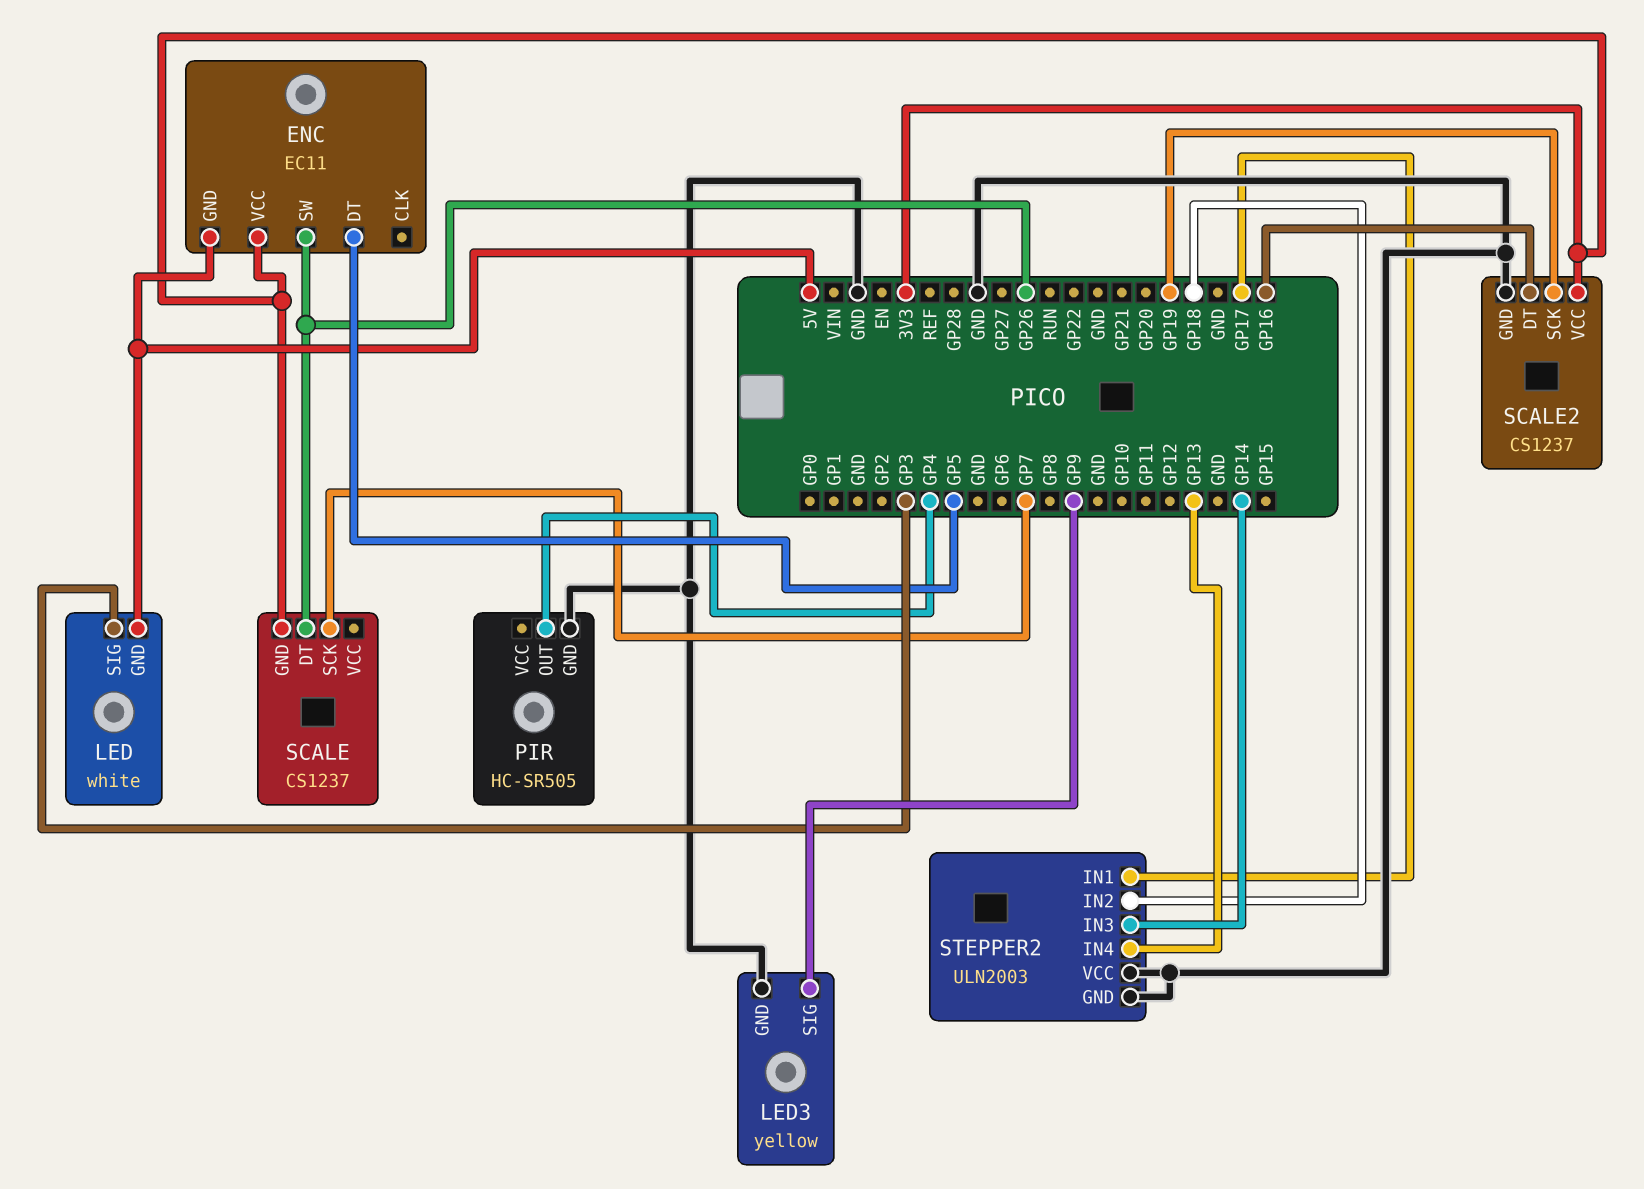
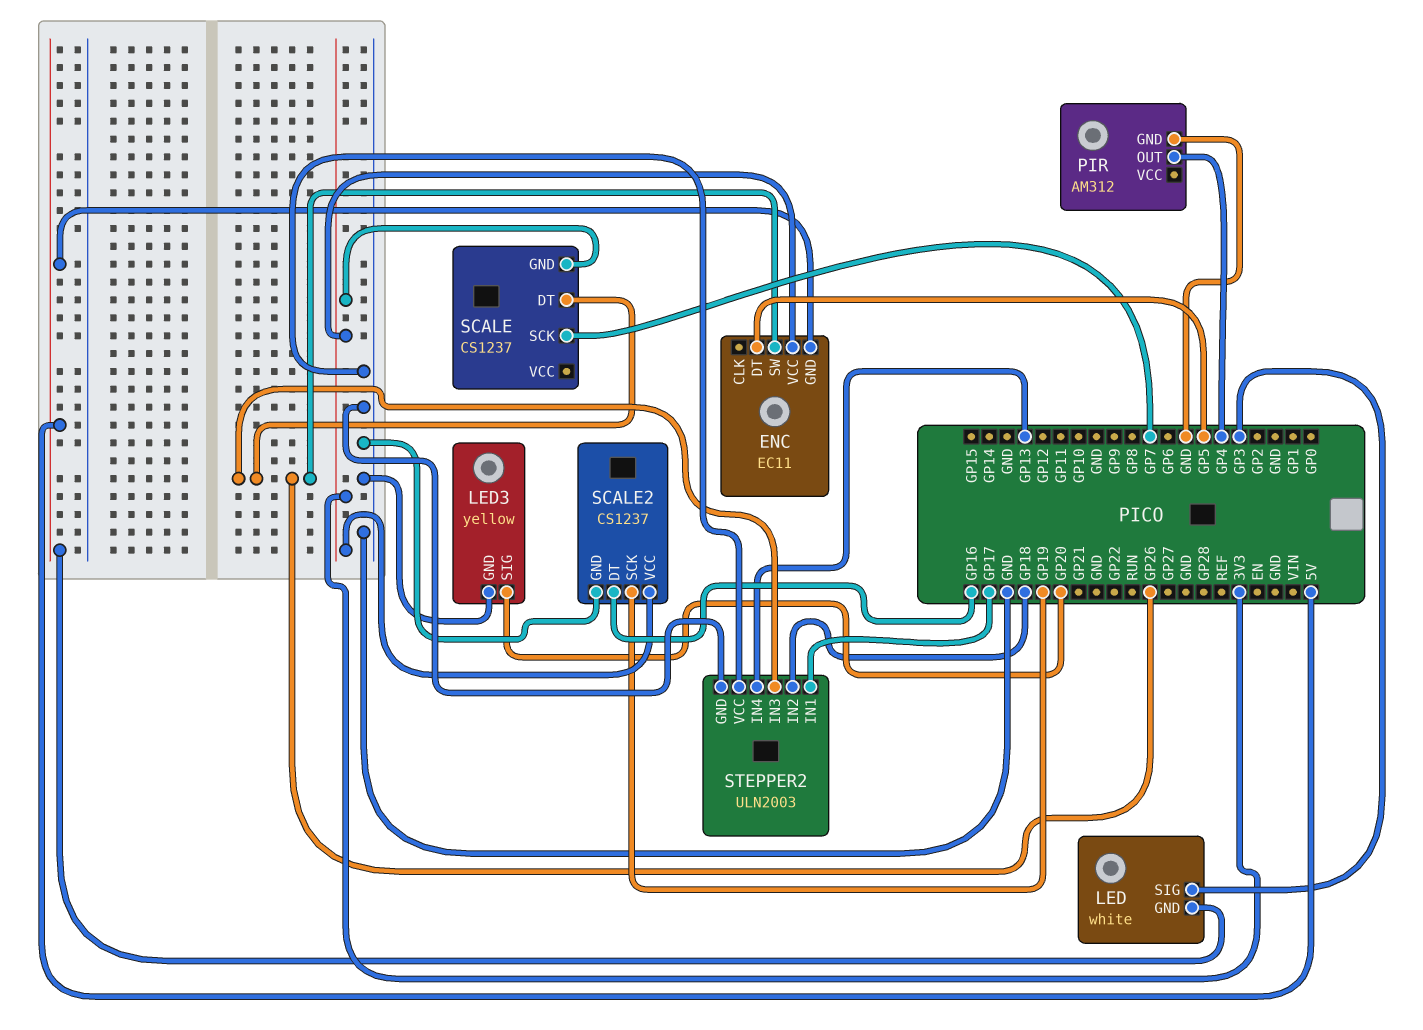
LED3 pin SIG: GP9 -> GP20
PIR: HC-SR505 -> AM312
STEPPER2 pin IN3: GP14 -> GP26

